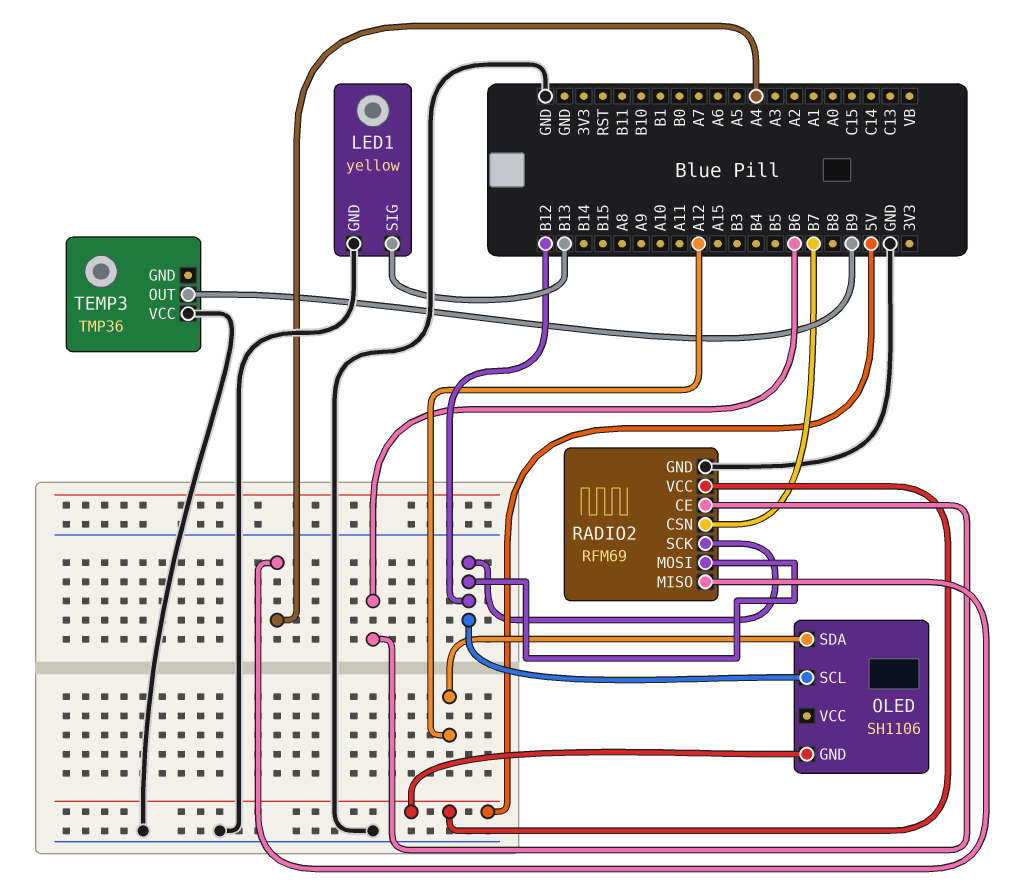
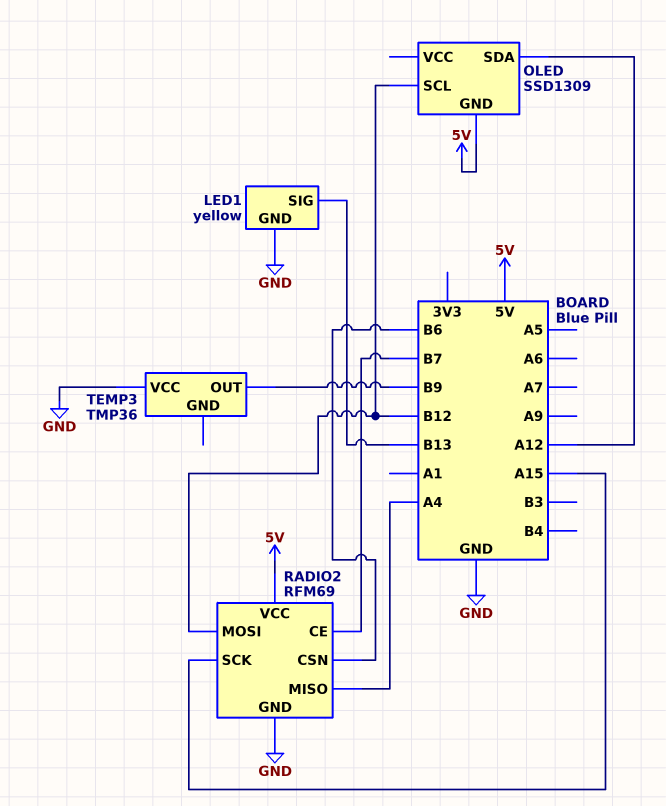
OLED: SH1106 -> SSD1309
RADIO2 pin CE: B6 -> B7
RADIO2 pin CSN: B7 -> B6
RADIO2 pin SCK: B12 -> A15

